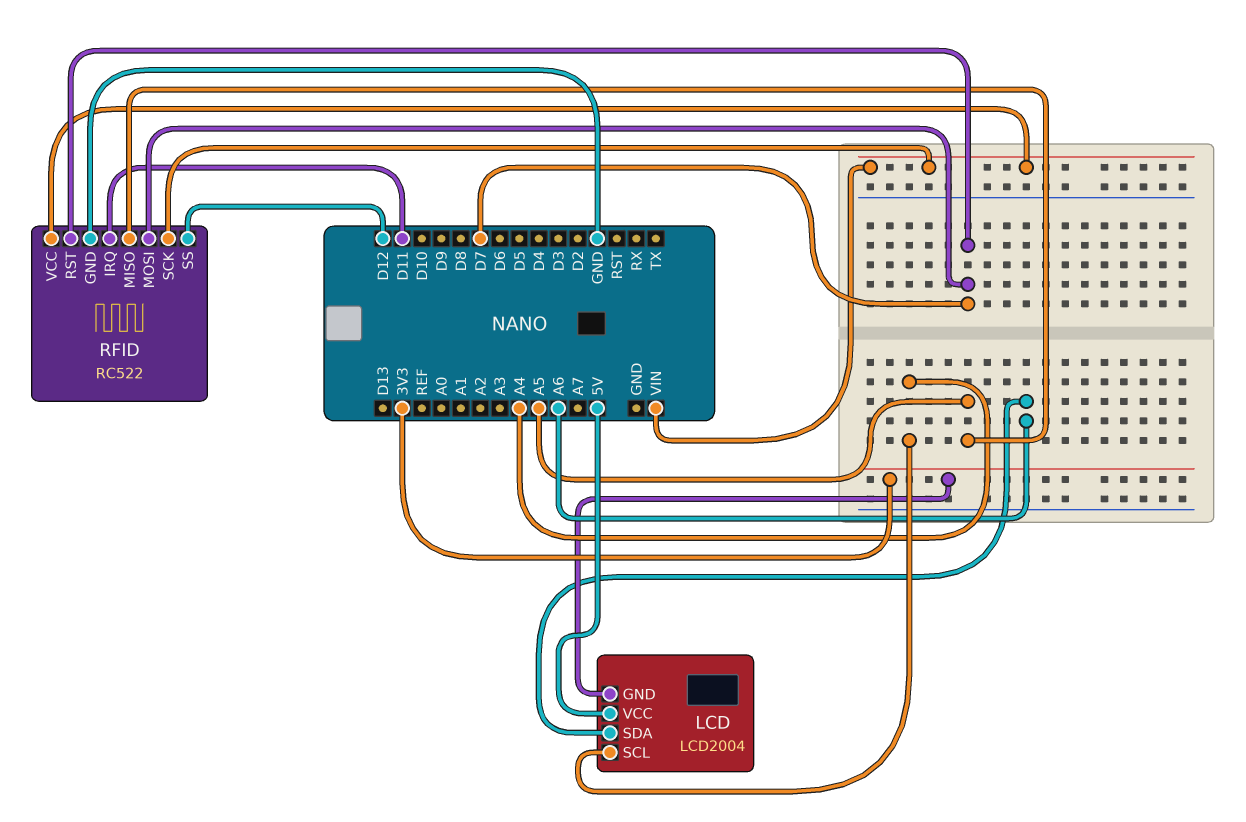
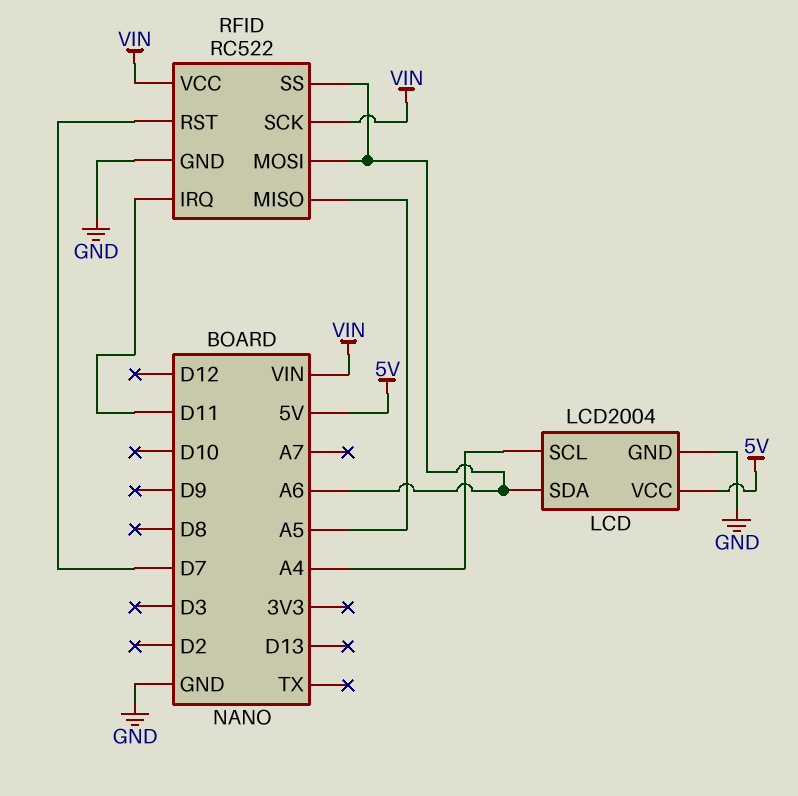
LCD pin GND: 3V3 -> GND
RFID pin MOSI: D7 -> A6
RFID pin SS: D12 -> A6

